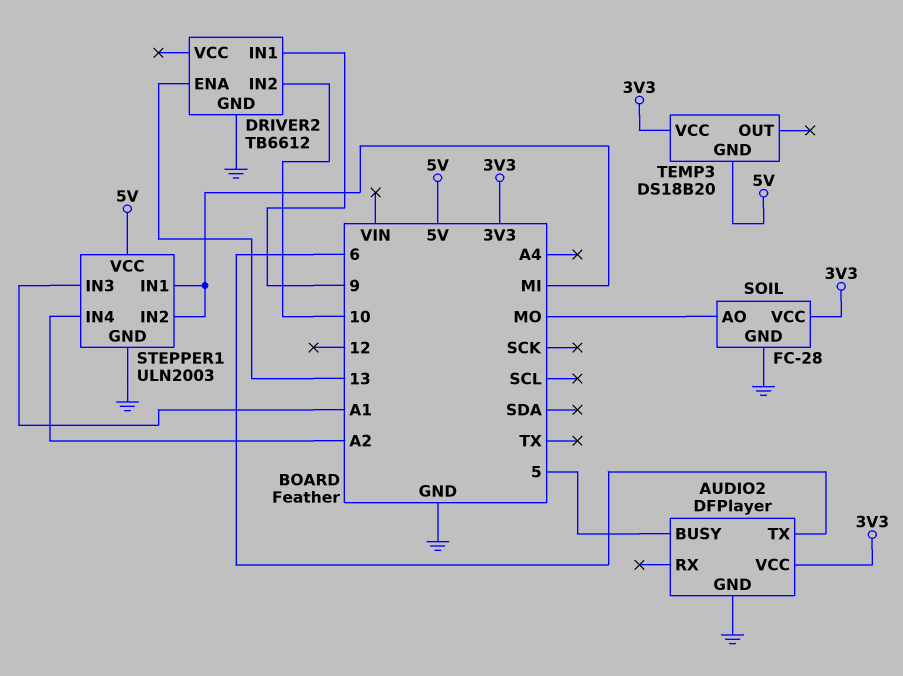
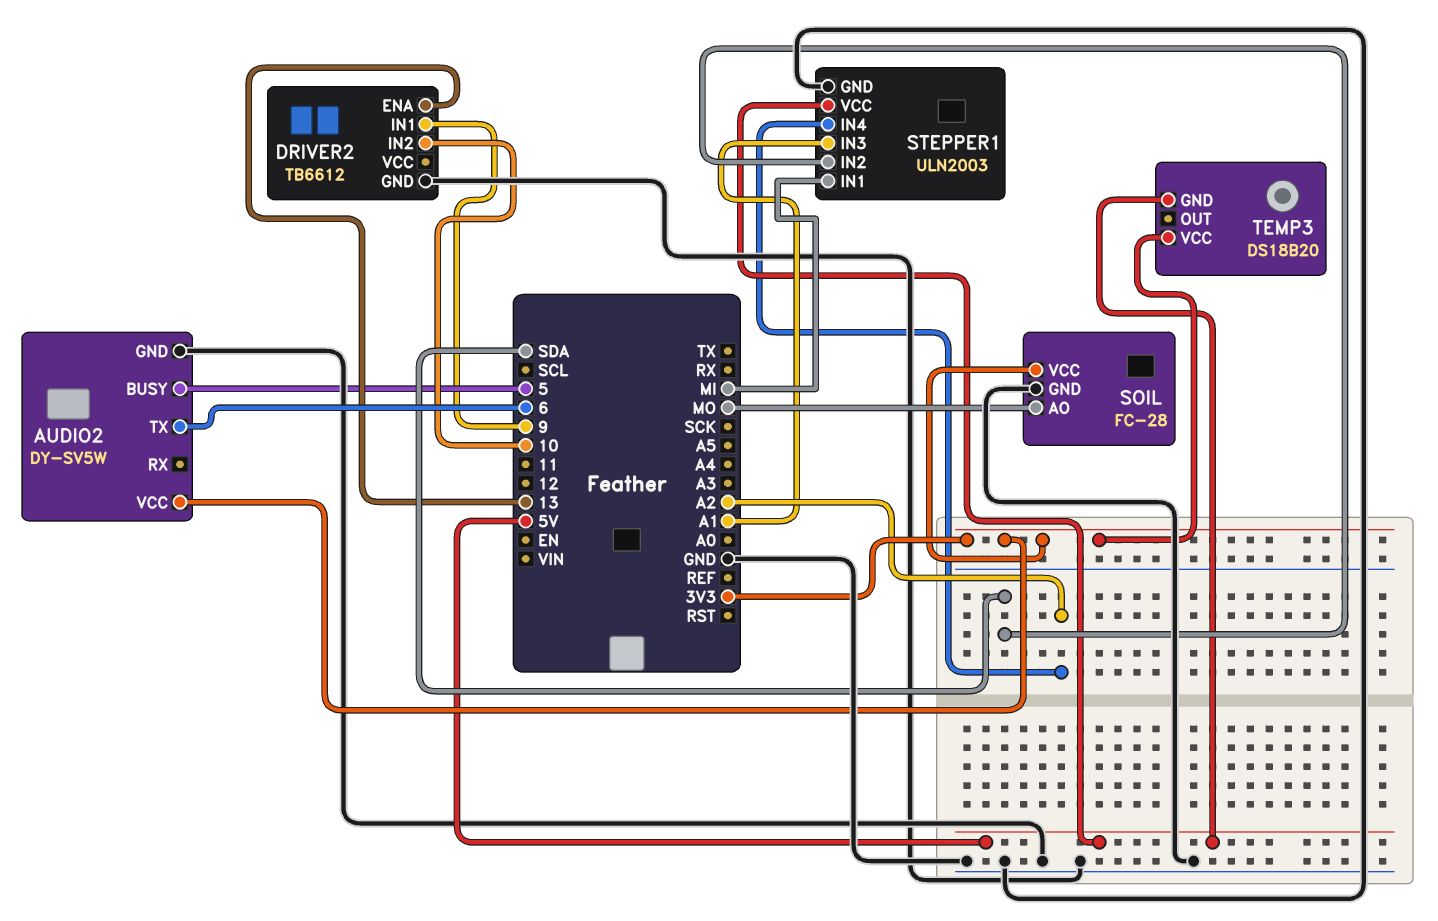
AUDIO2: DFPlayer -> DY-SV5W
STEPPER1 pin IN2: MI -> SDA

